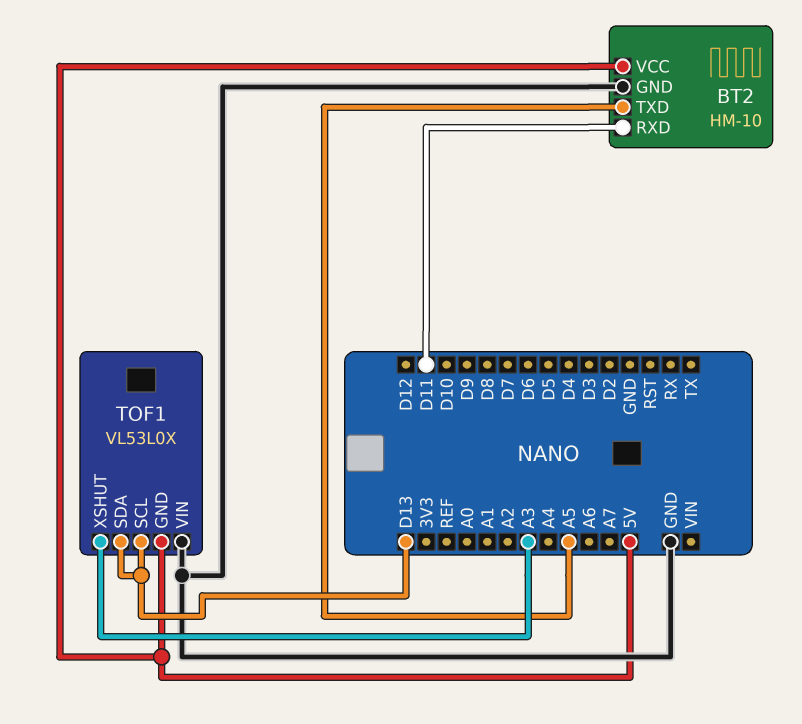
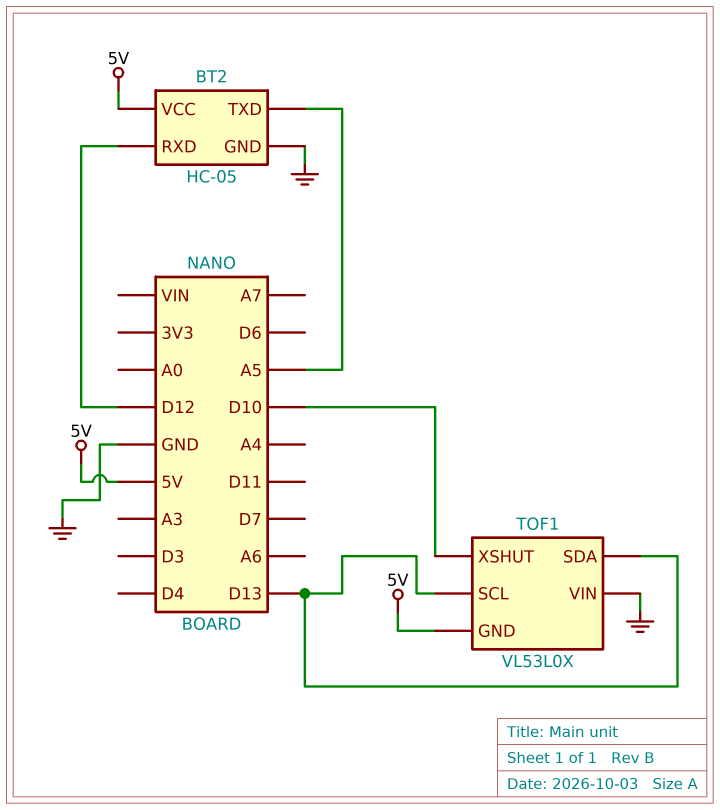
BT2: HM-10 -> HC-05
BT2 pin RXD: D11 -> D12
TOF1 pin XSHUT: A3 -> D10

